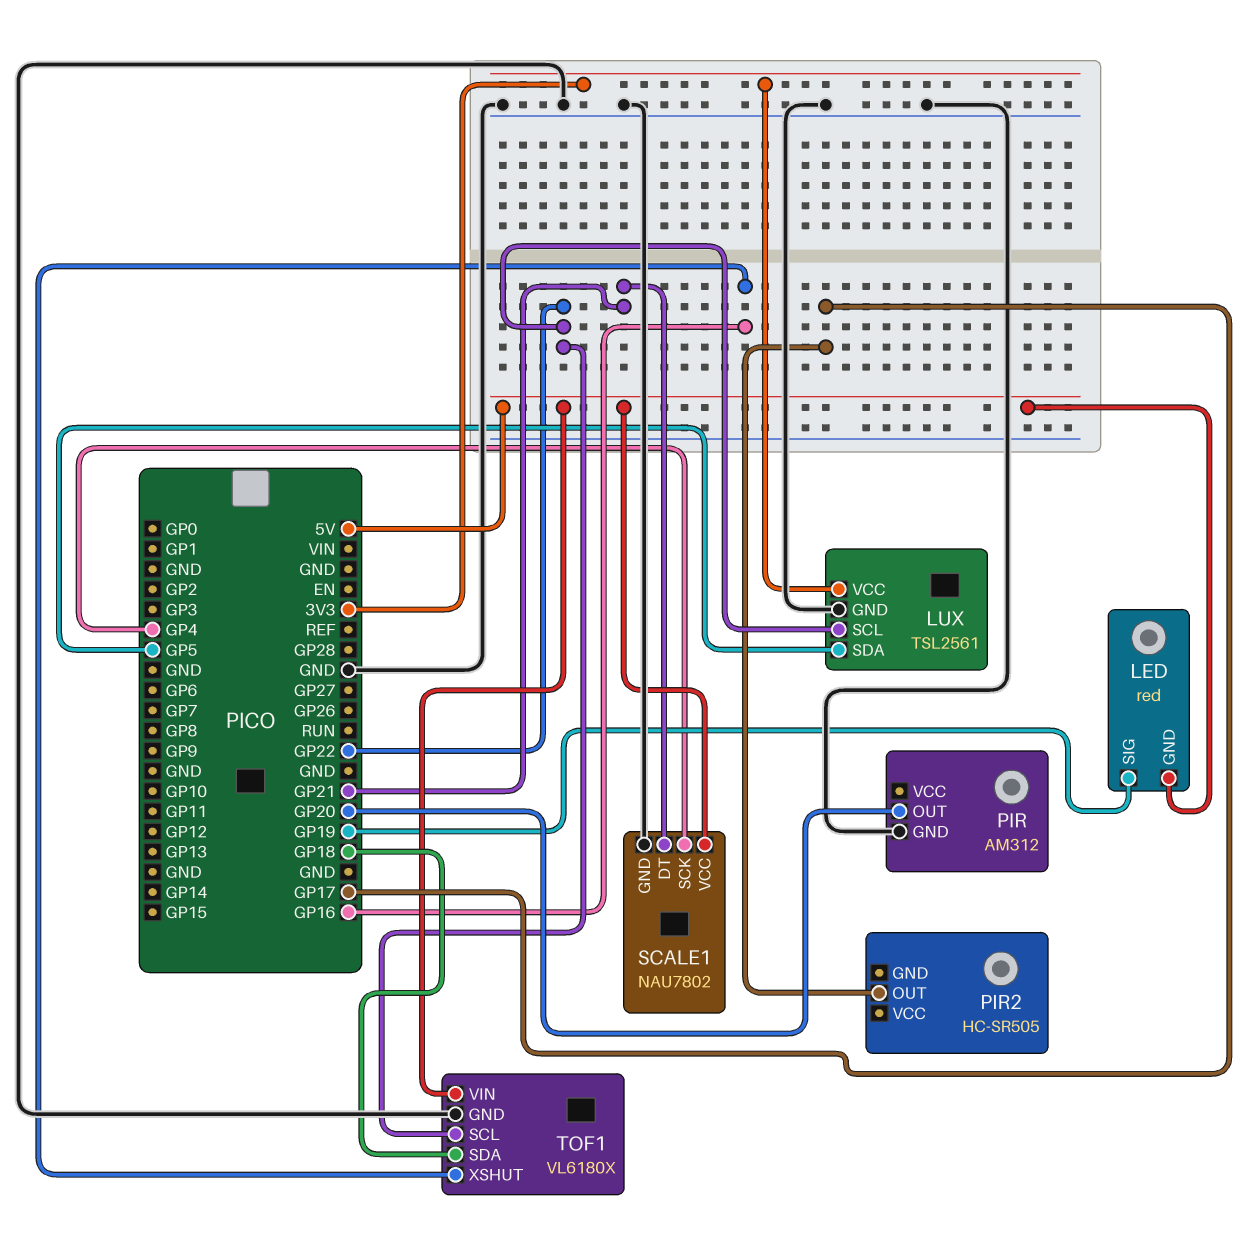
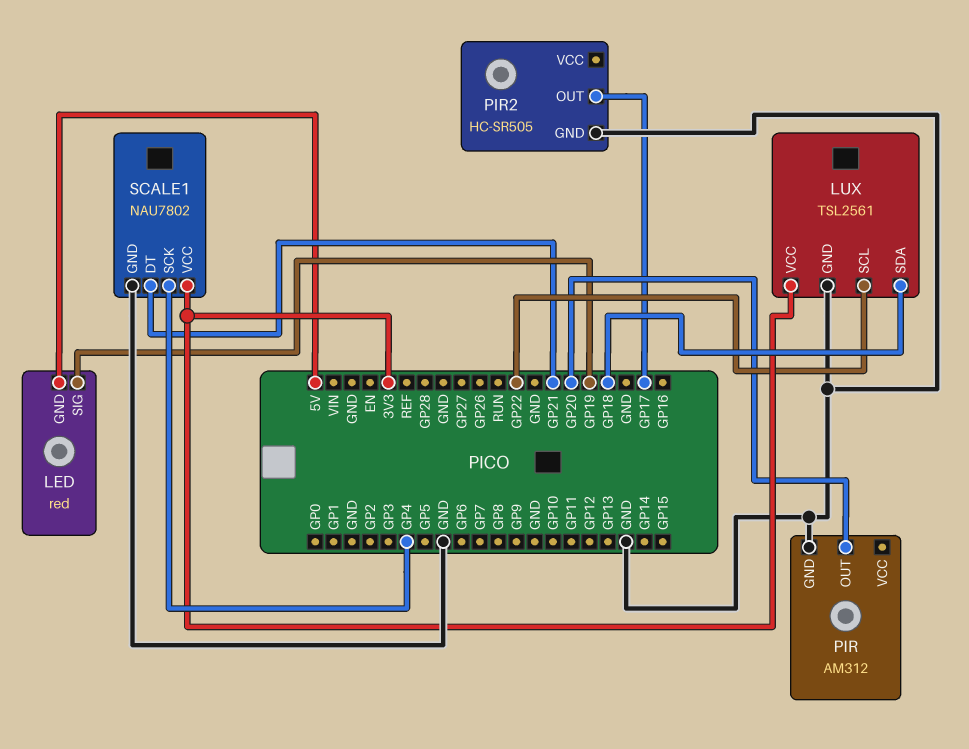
LUX pin SDA: GP5 -> GP18
PIR2 pin GND: none -> GND
SCALE1 pin VCC: 5V -> 3V3
TOF1: VL6180X -> none
TOF1 pin GND: GND -> none
TOF1 pin SCL: GP22 -> none
TOF1 pin SDA: GP18 -> none
TOF1 pin VIN: 5V -> none
TOF1 pin XSHUT: GP16 -> none

